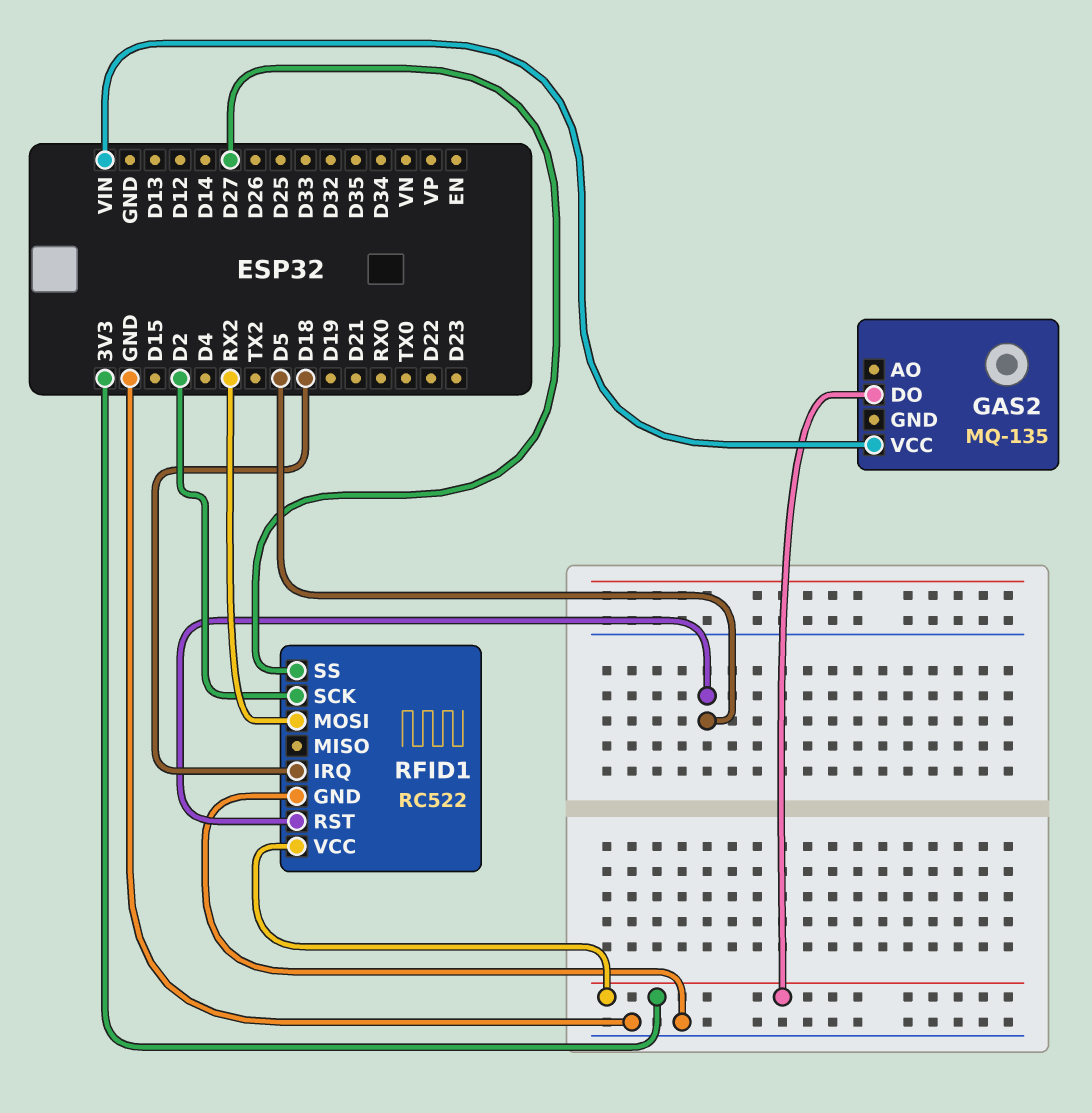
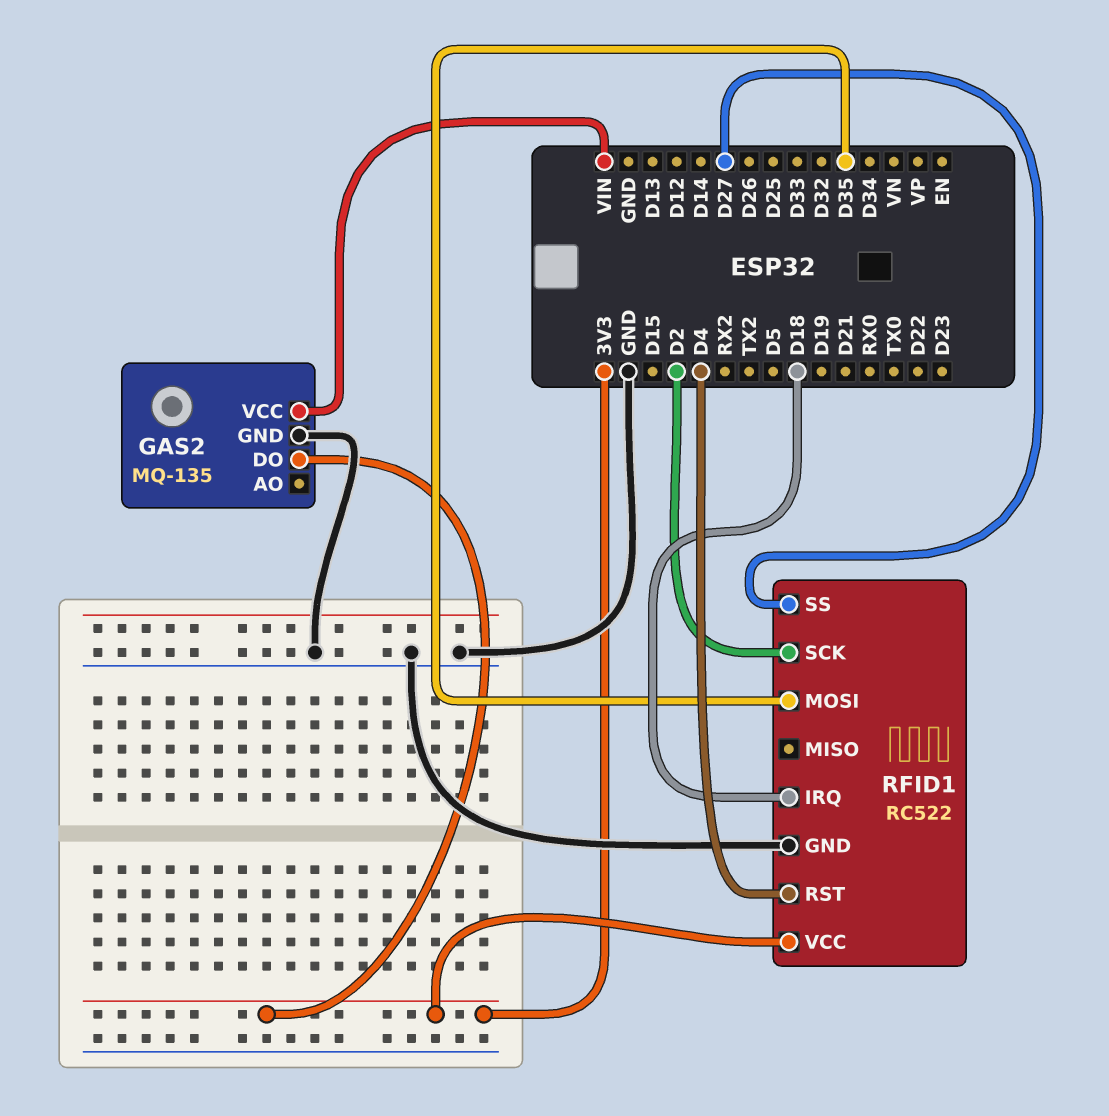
GAS2 pin GND: none -> GND
RFID1 pin MOSI: RX2 -> D35
RFID1 pin RST: D5 -> D4

